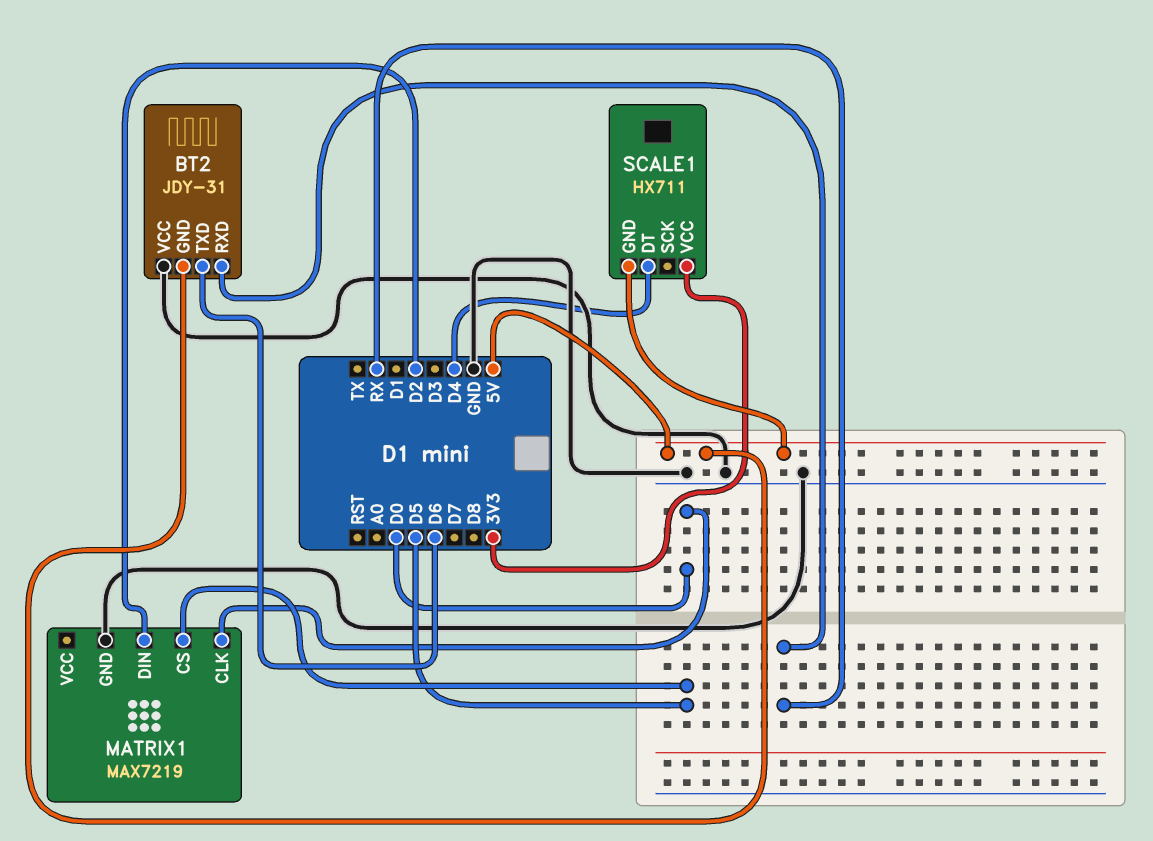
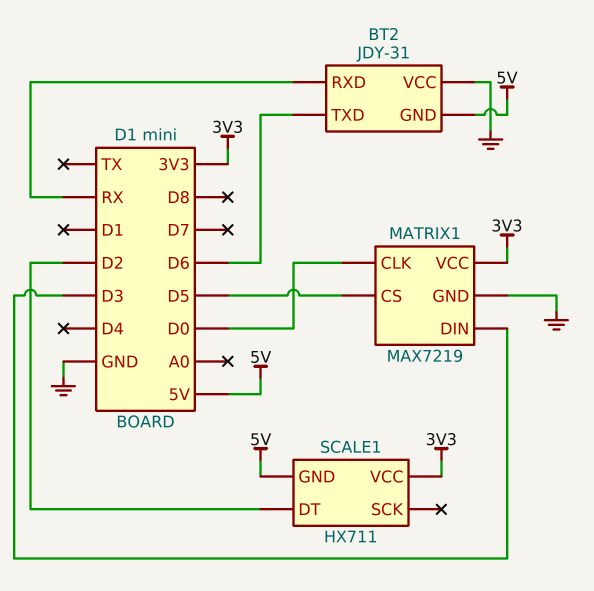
MATRIX1 pin DIN: D2 -> D3
MATRIX1 pin VCC: none -> 3V3
SCALE1 pin DT: D4 -> D2

